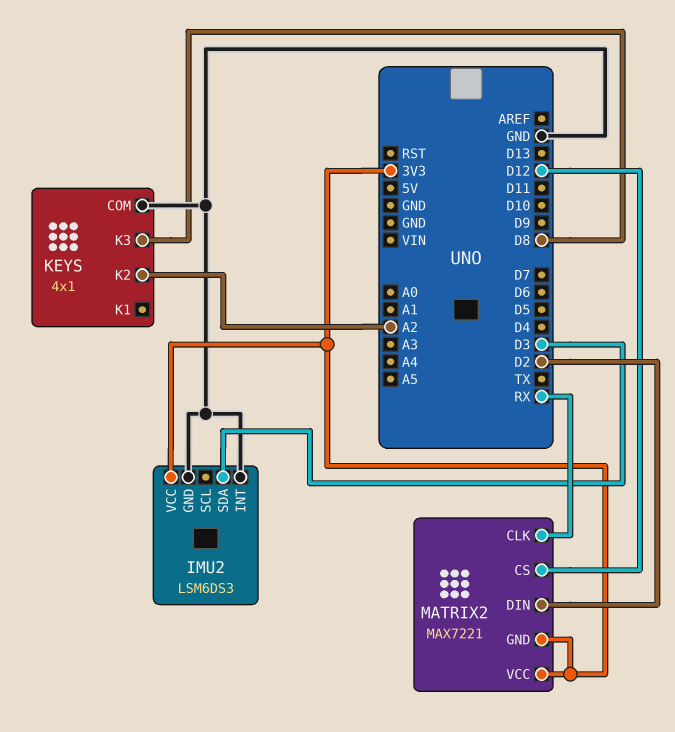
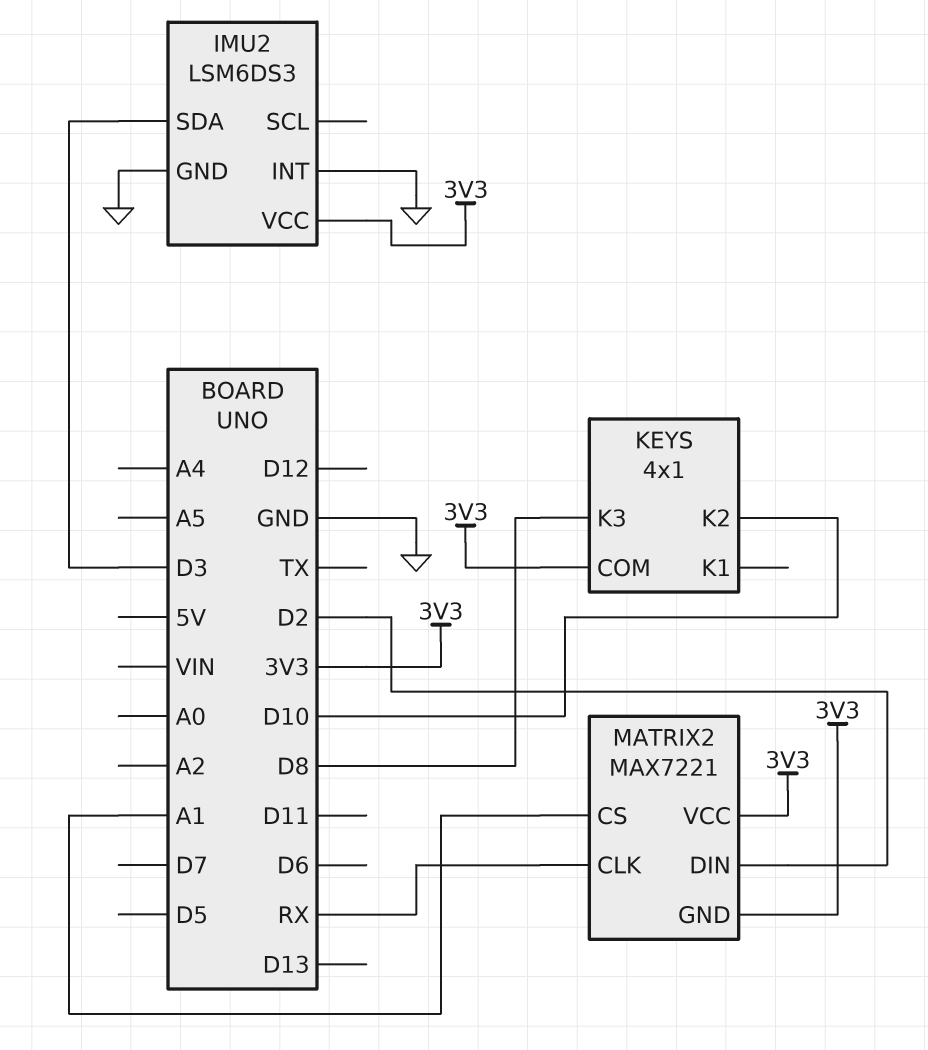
KEYS pin COM: GND -> 3V3
KEYS pin K2: A2 -> D10
MATRIX2 pin CS: D12 -> A1

